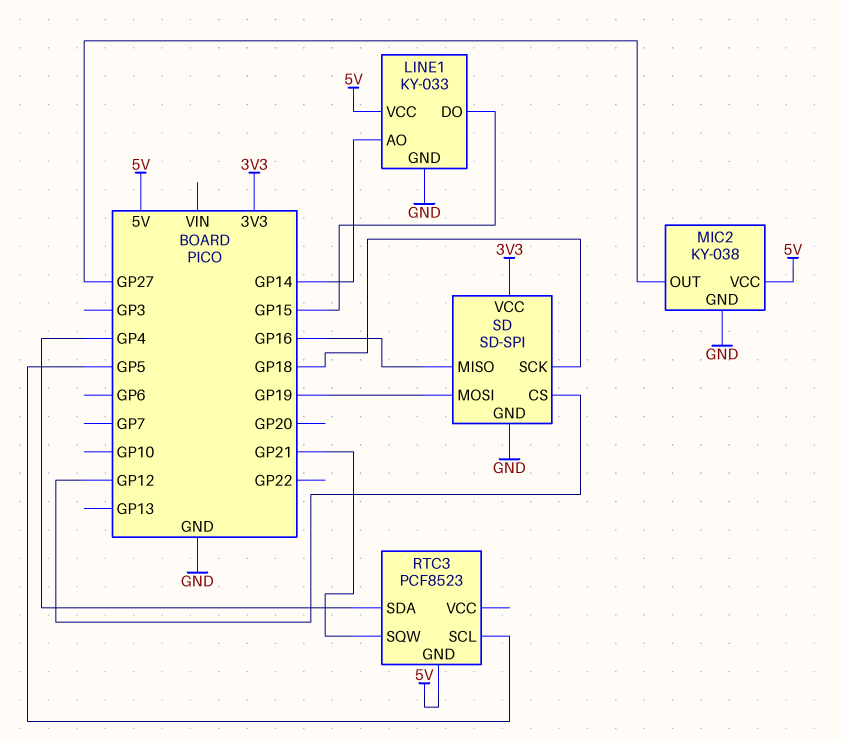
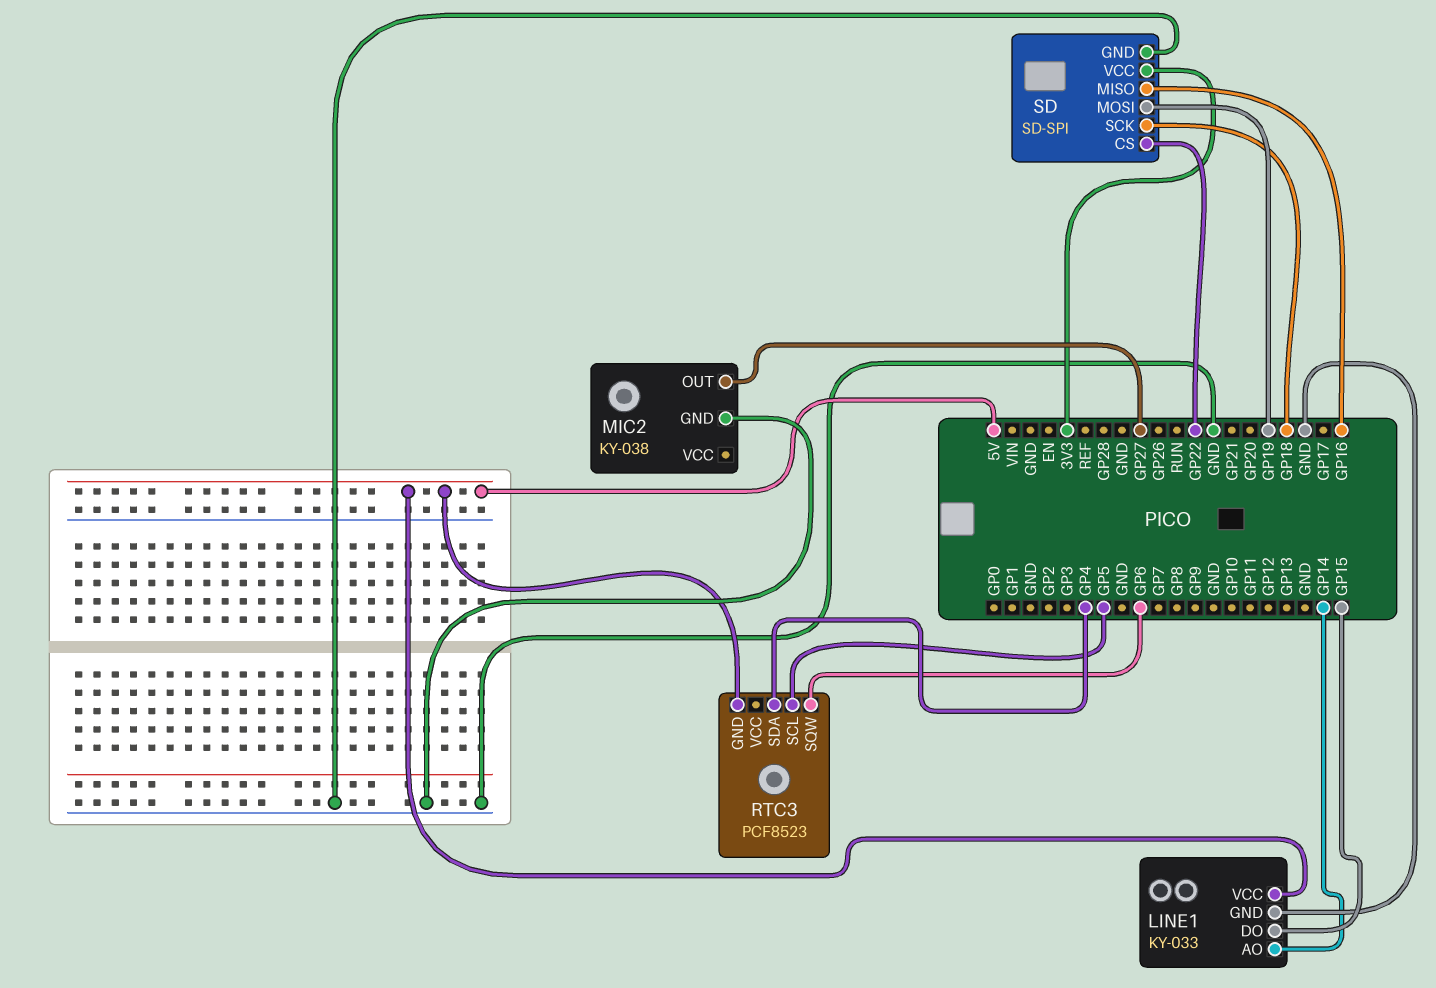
MIC2 pin VCC: 5V -> none
RTC3 pin SQW: GP21 -> GP6
SD pin CS: GP12 -> GP22

